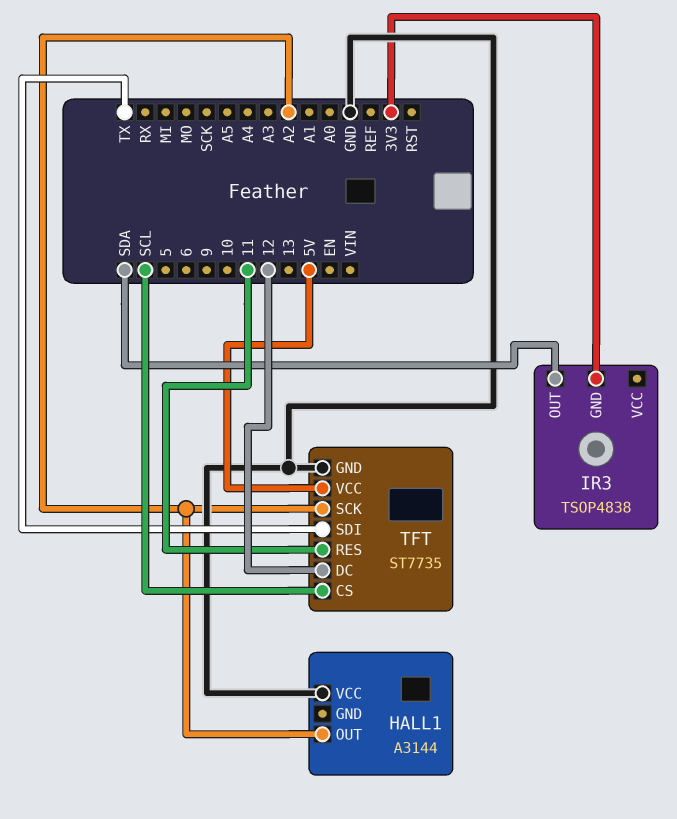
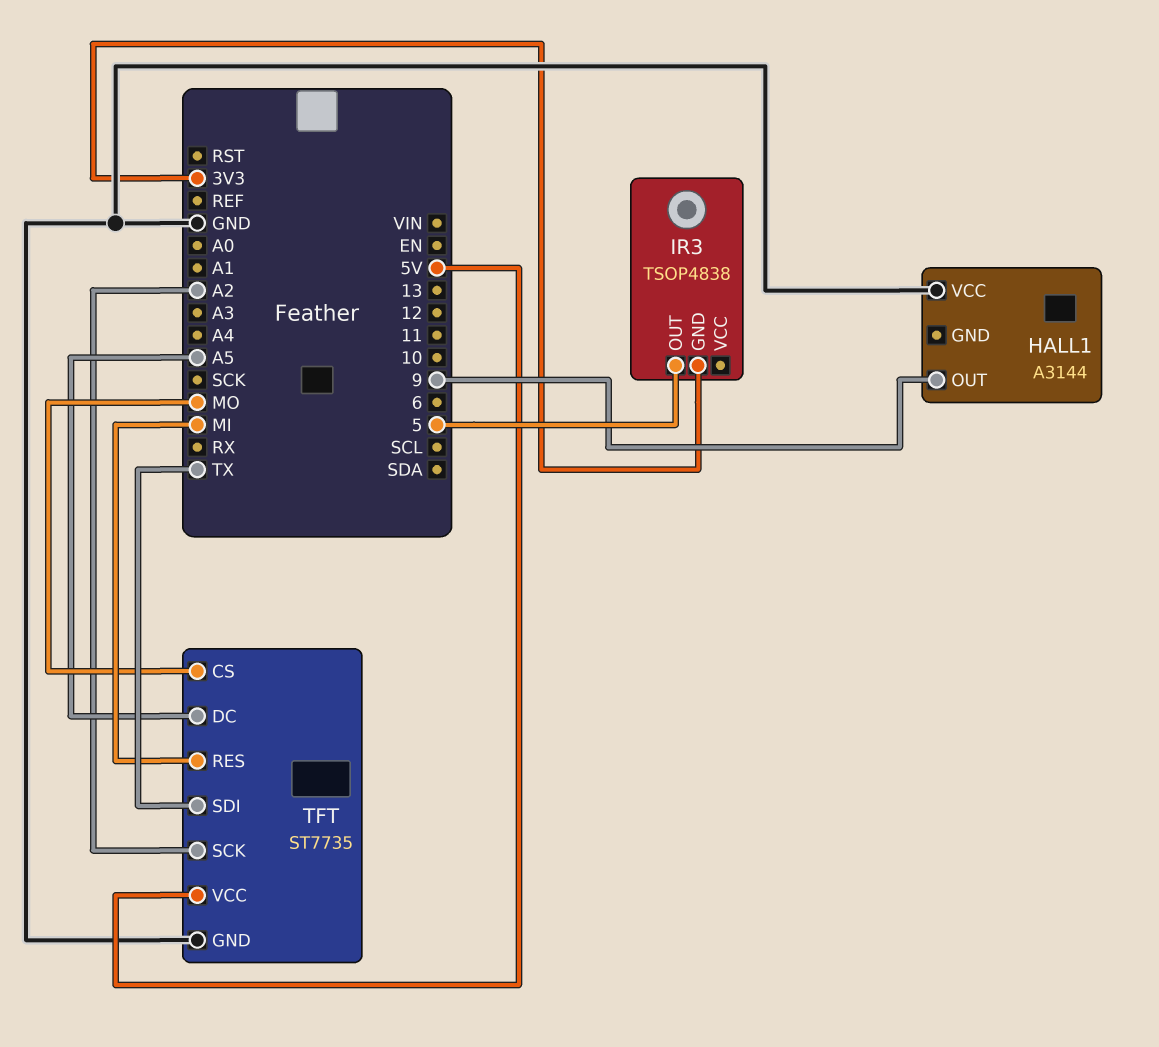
HALL1 pin OUT: A2 -> 9
IR3 pin OUT: SDA -> 5
TFT pin CS: SCL -> MO
TFT pin DC: 12 -> A5
TFT pin RES: 11 -> MI

